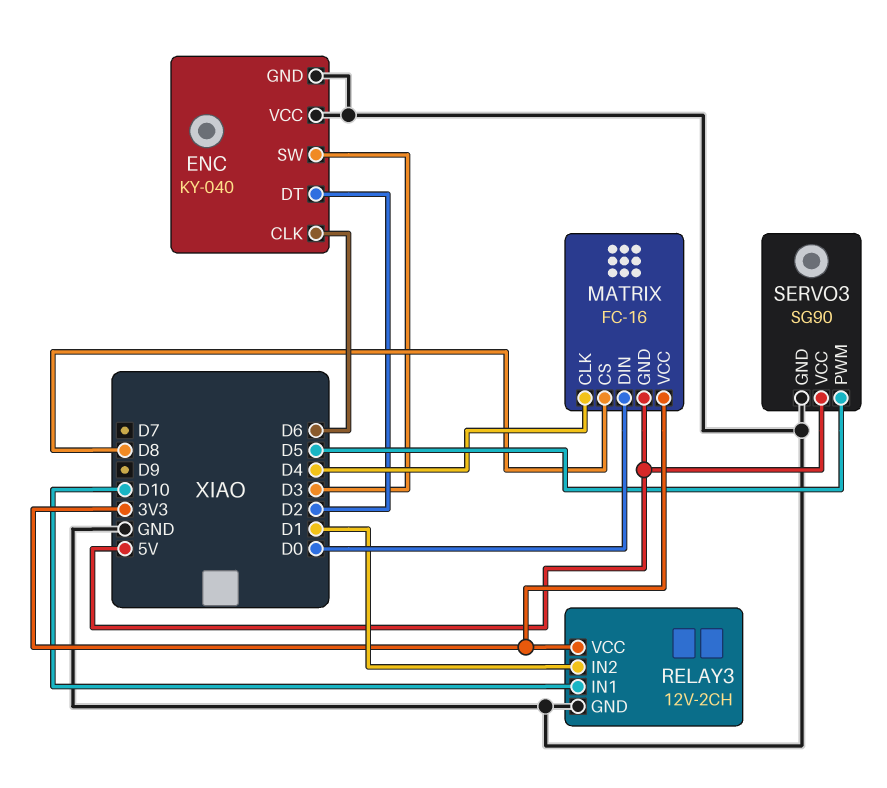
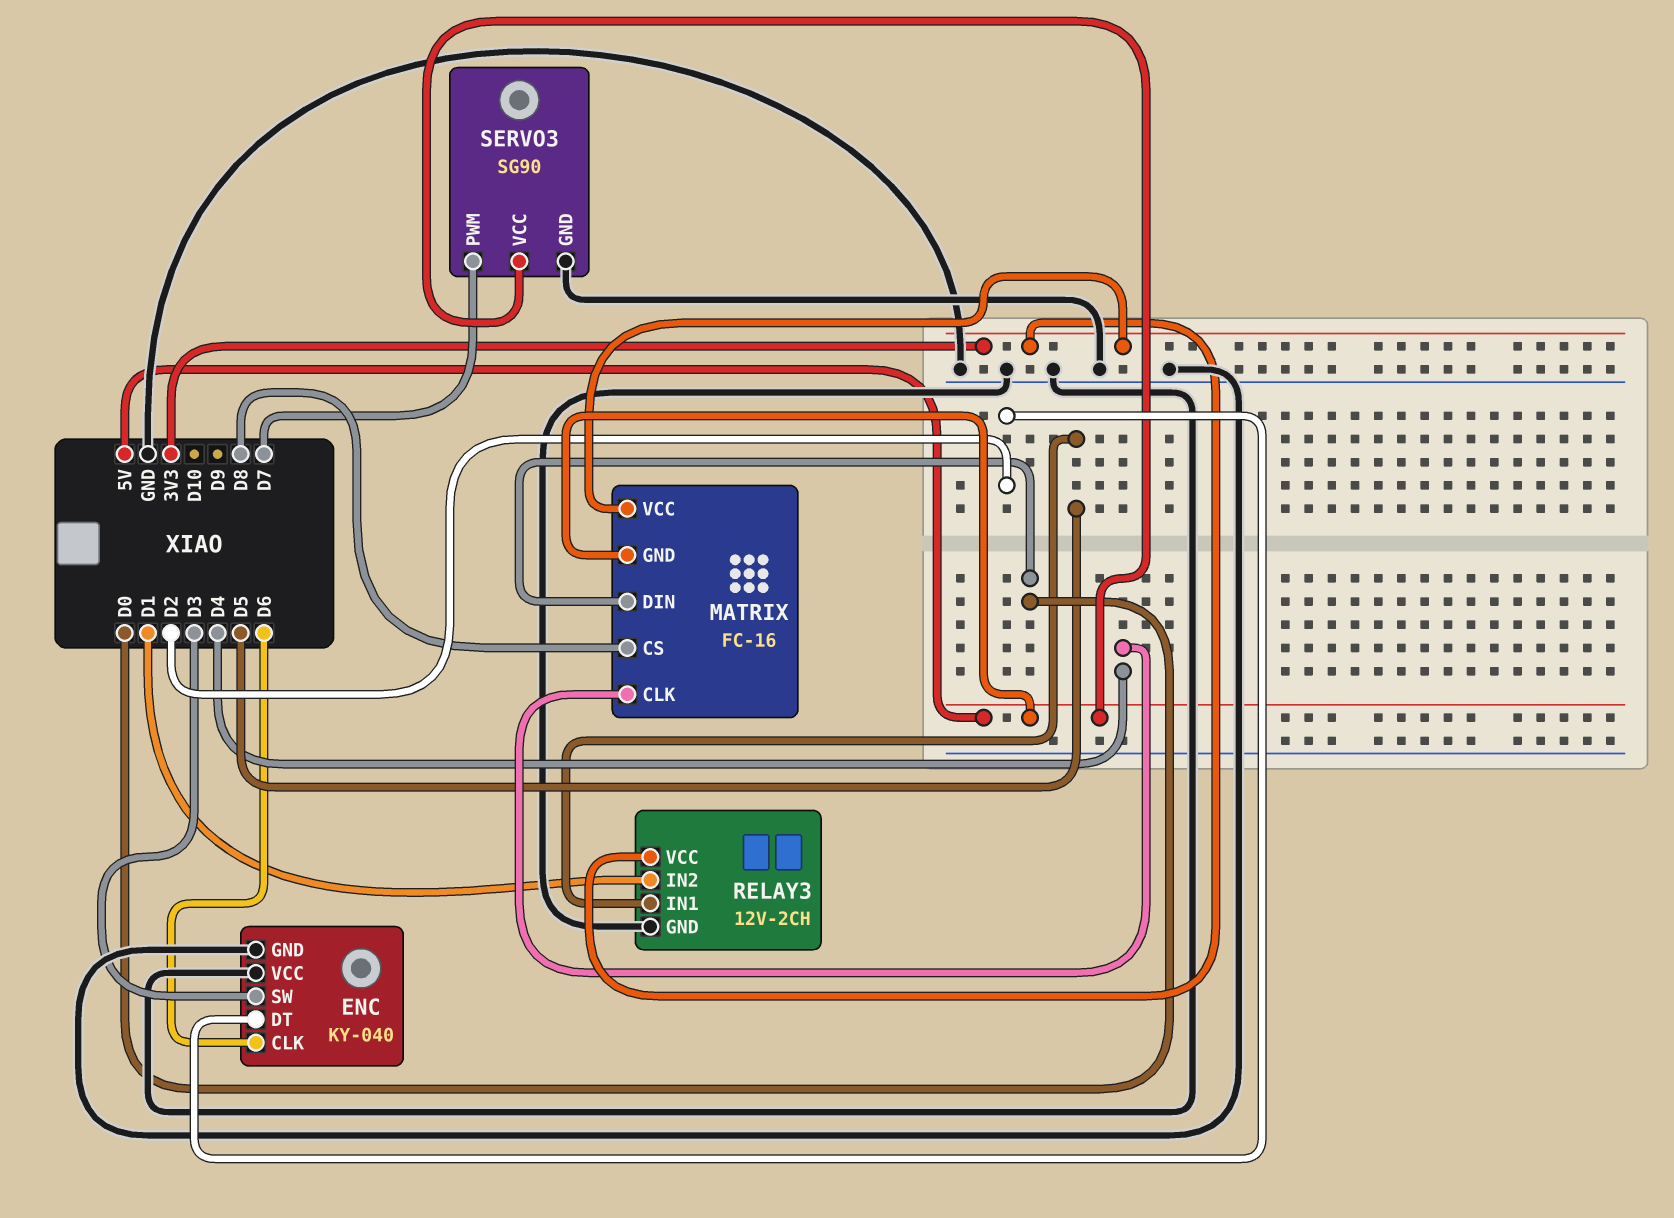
RELAY3 pin IN1: D10 -> D5
SERVO3 pin PWM: D5 -> D7

